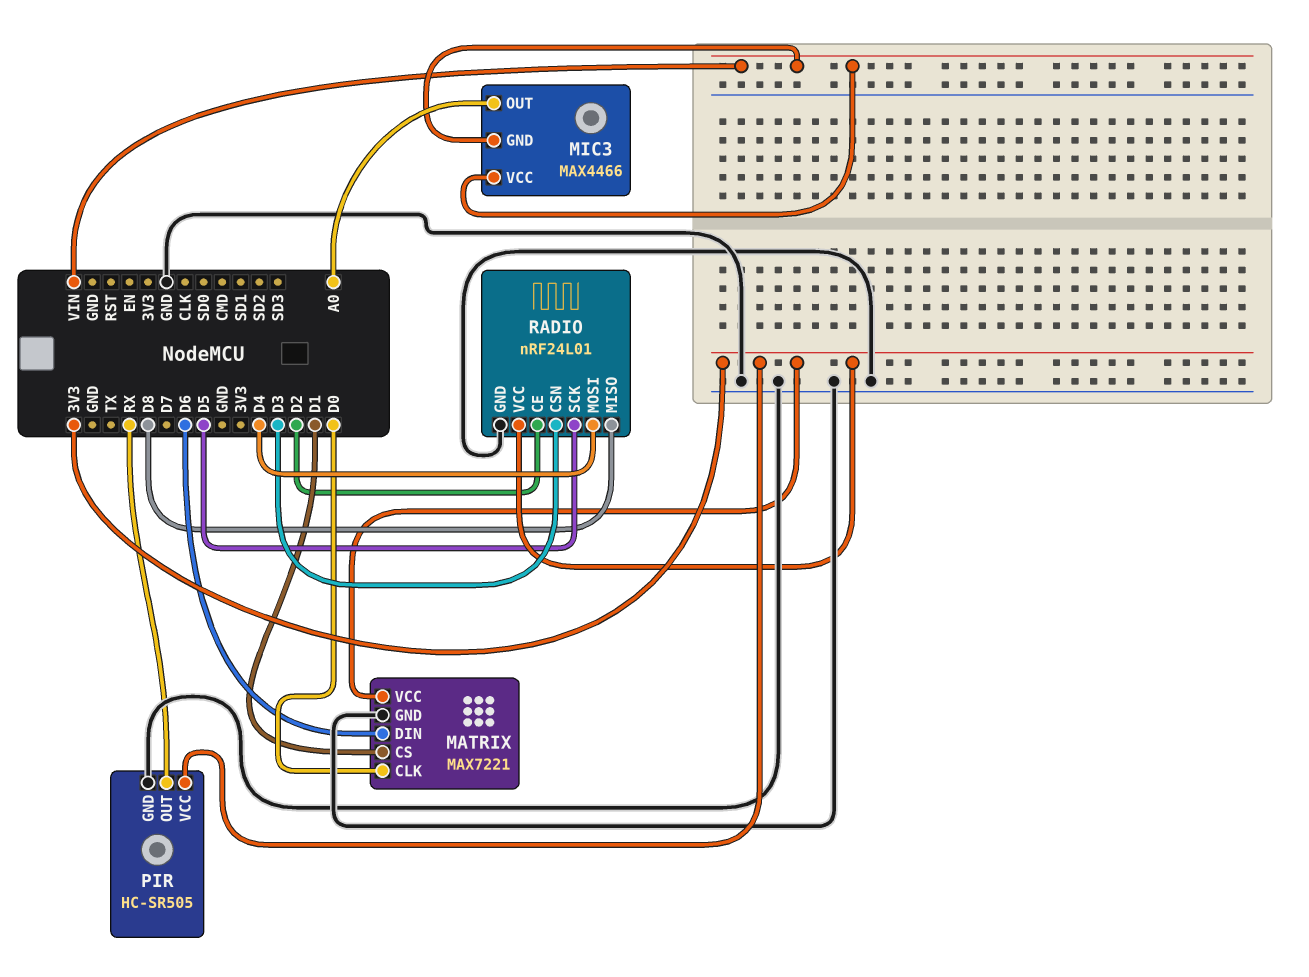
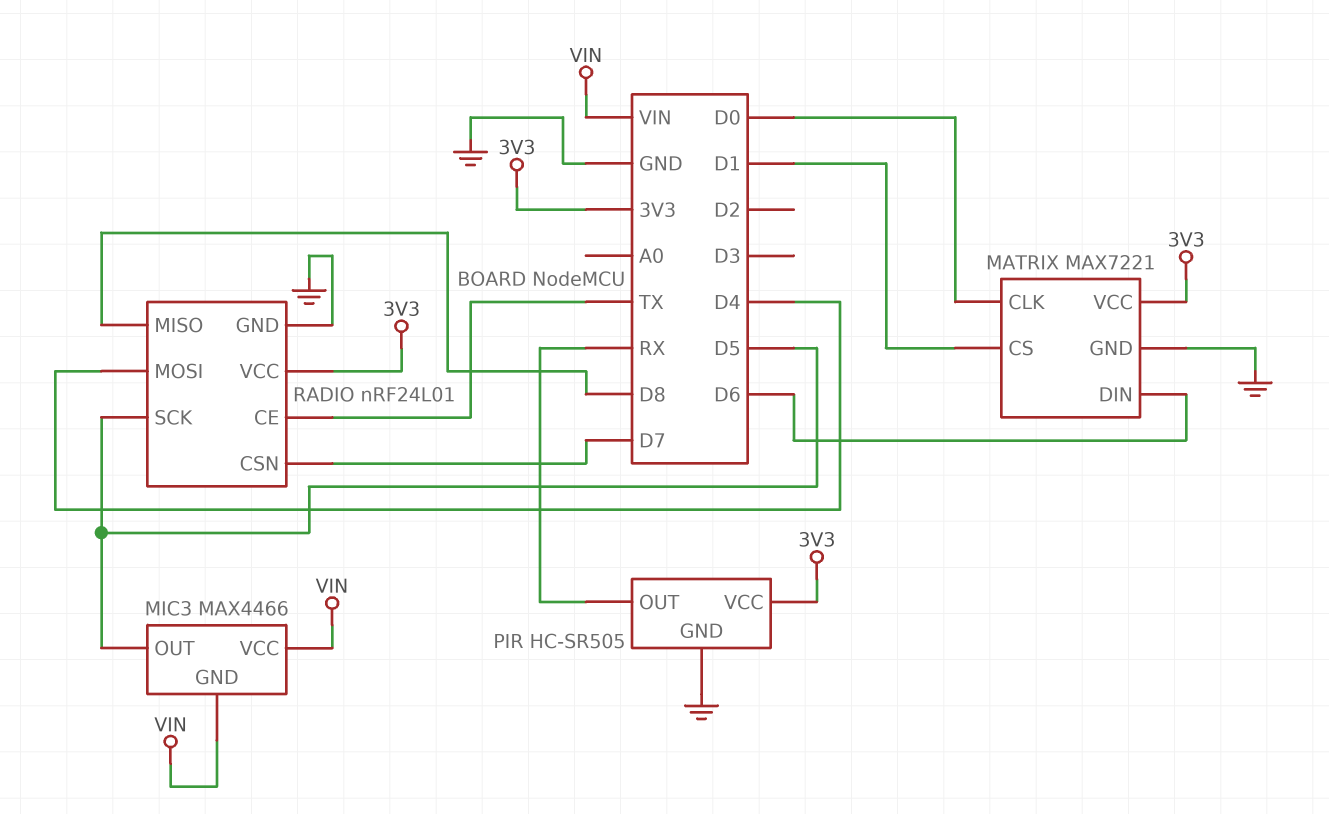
MIC3 pin OUT: A0 -> D5
RADIO pin CE: D2 -> TX
RADIO pin CSN: D3 -> D7

